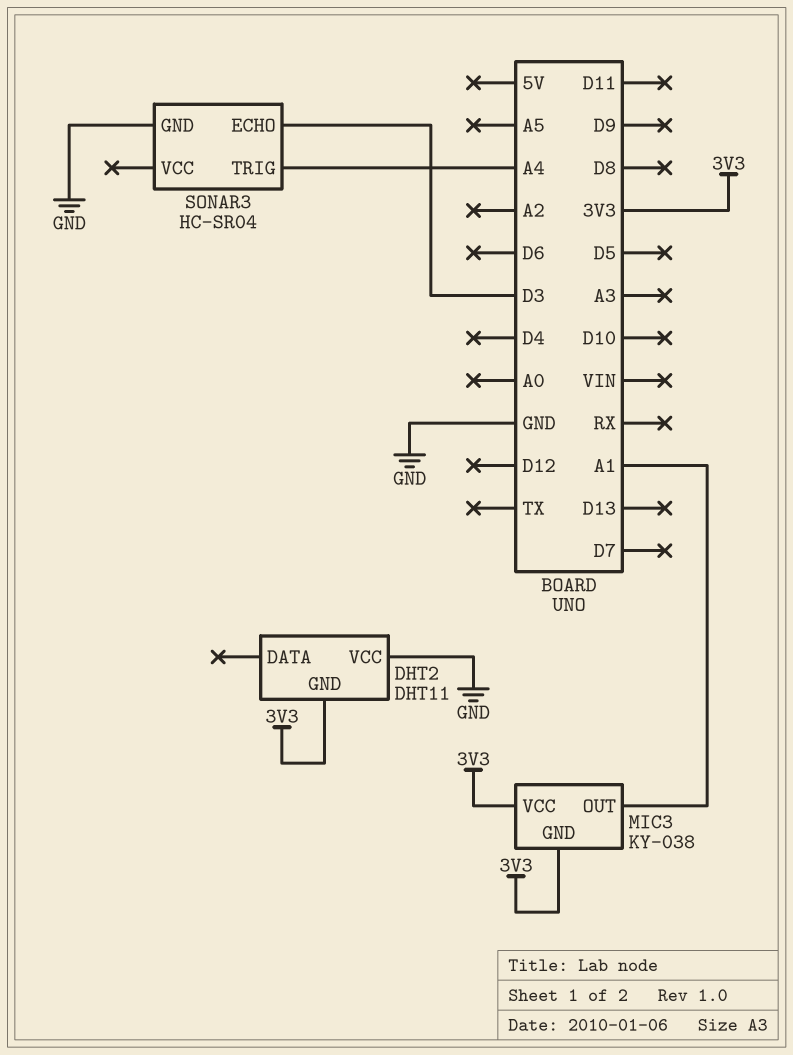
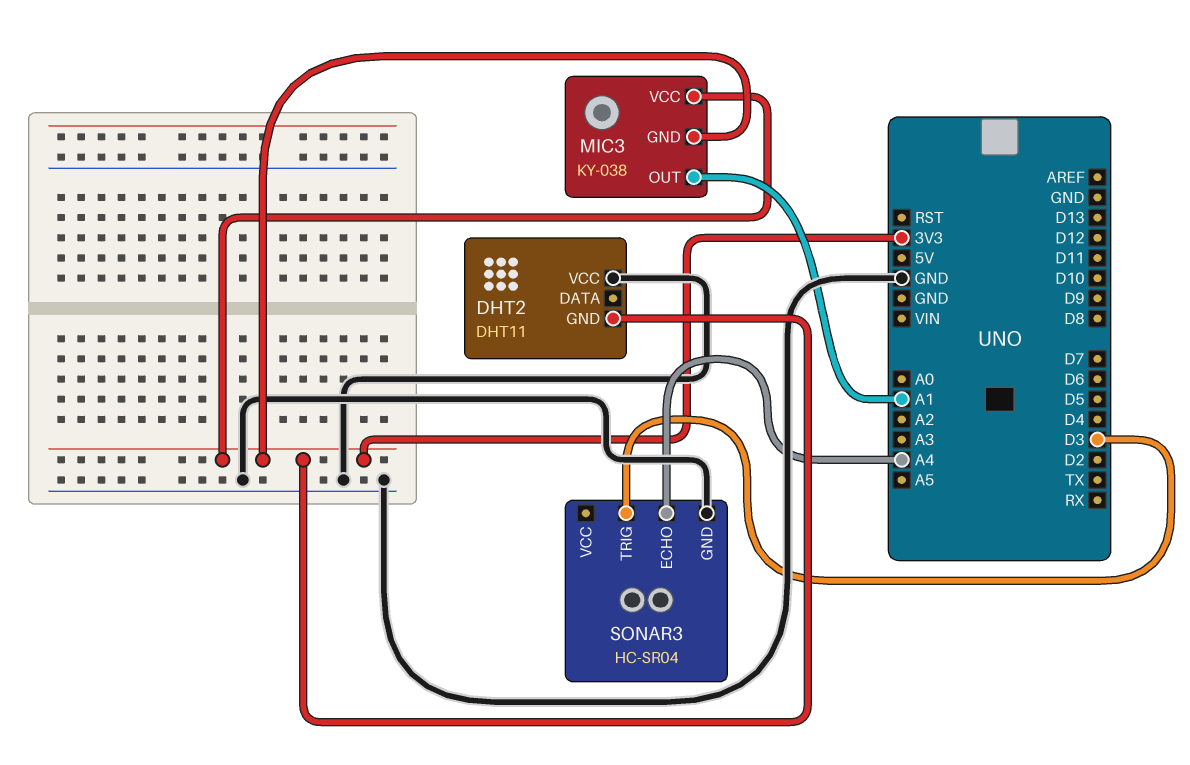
SONAR3 pin ECHO: D3 -> A4
SONAR3 pin TRIG: A4 -> D3

